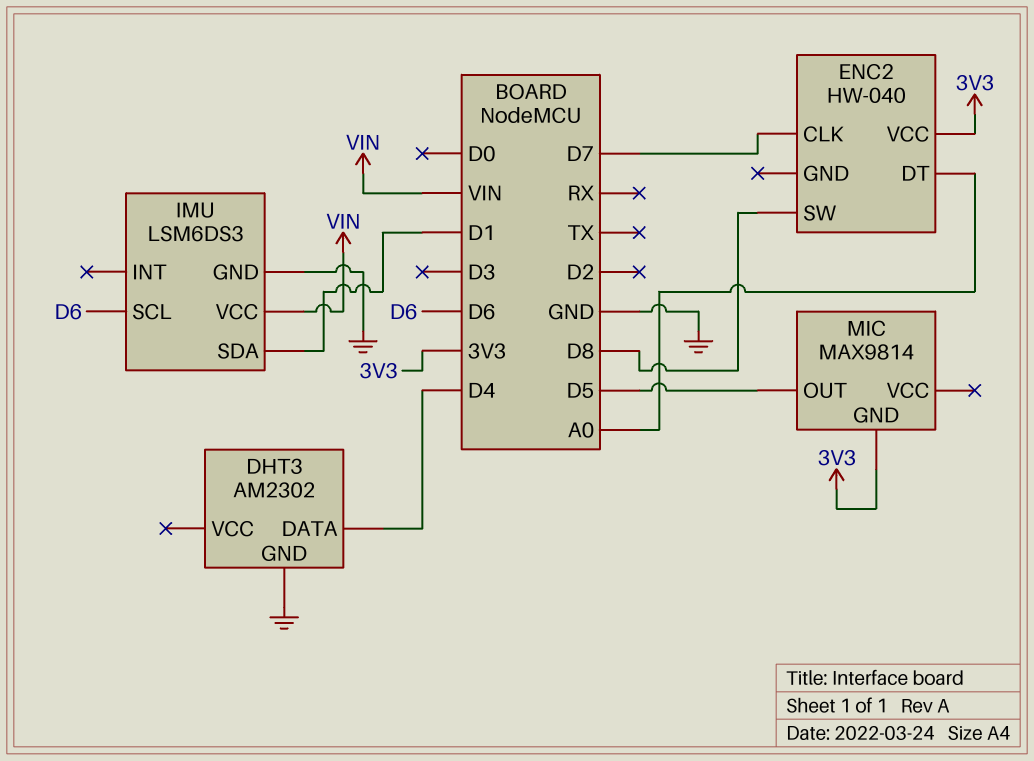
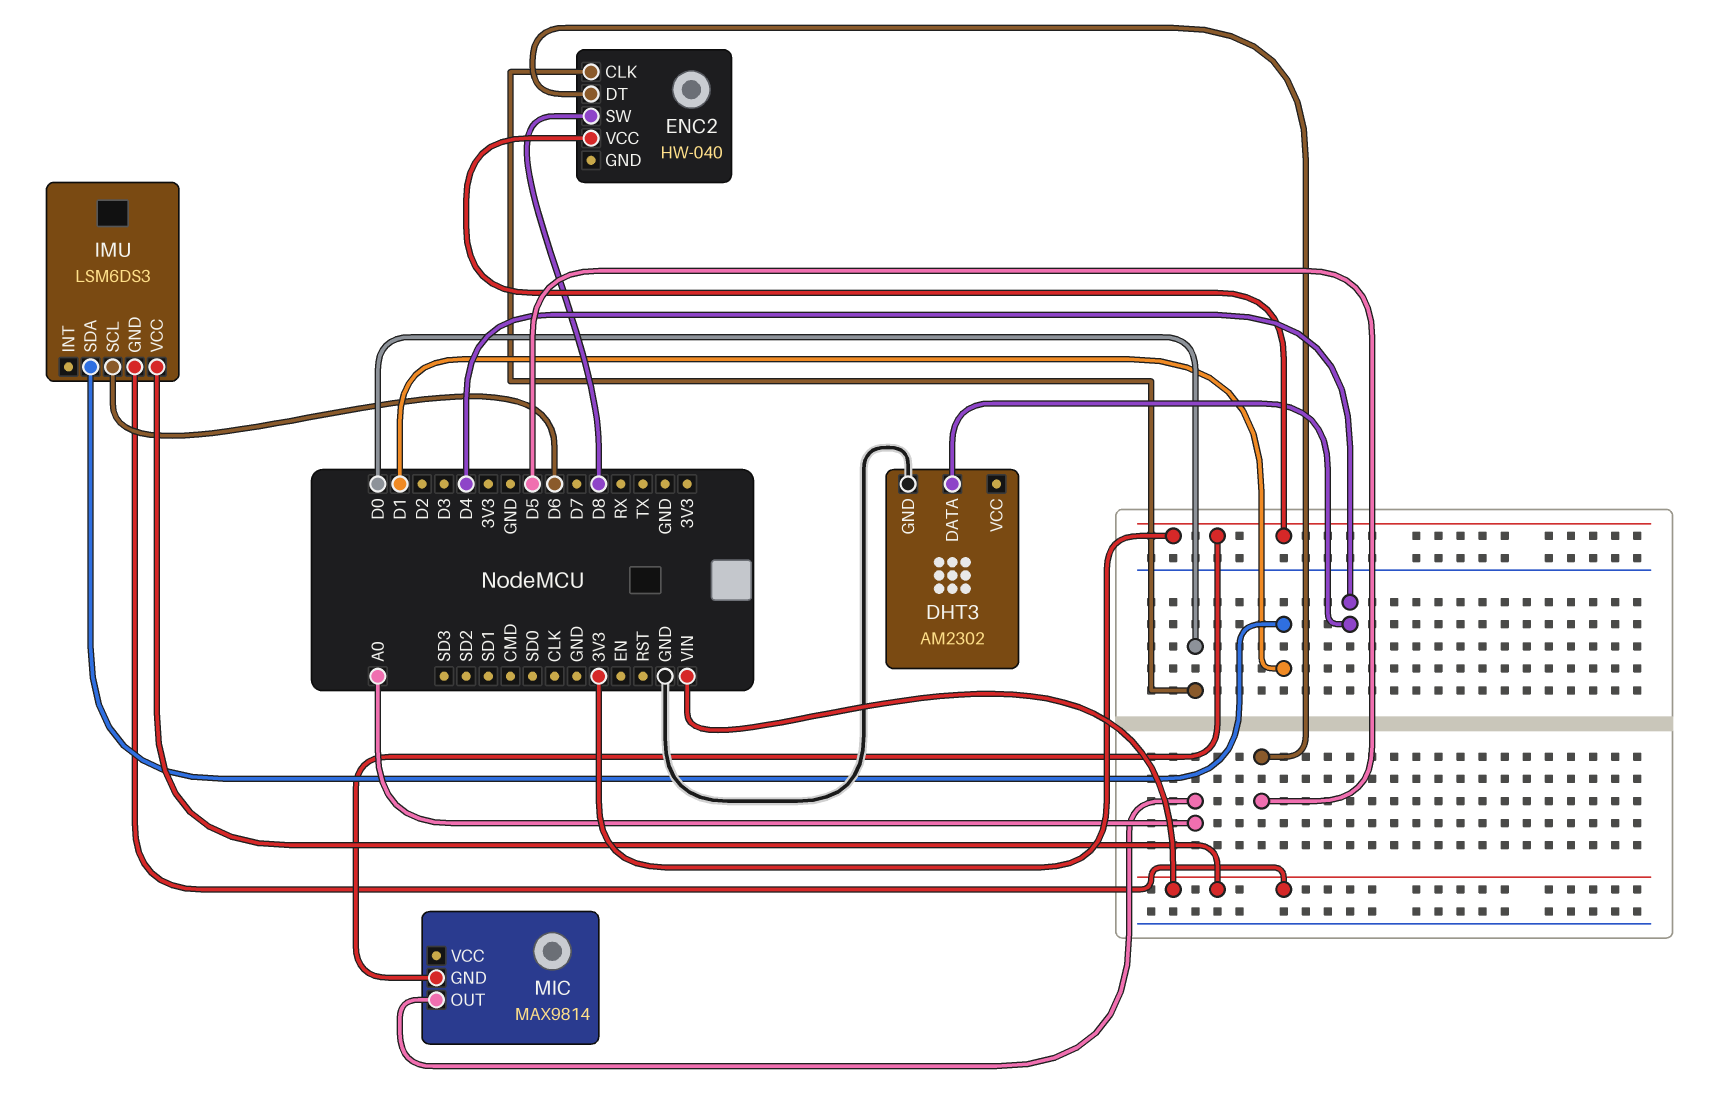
ENC2 pin CLK: D7 -> D0
ENC2 pin DT: A0 -> D5
IMU pin GND: GND -> VIN
MIC pin OUT: D5 -> A0

